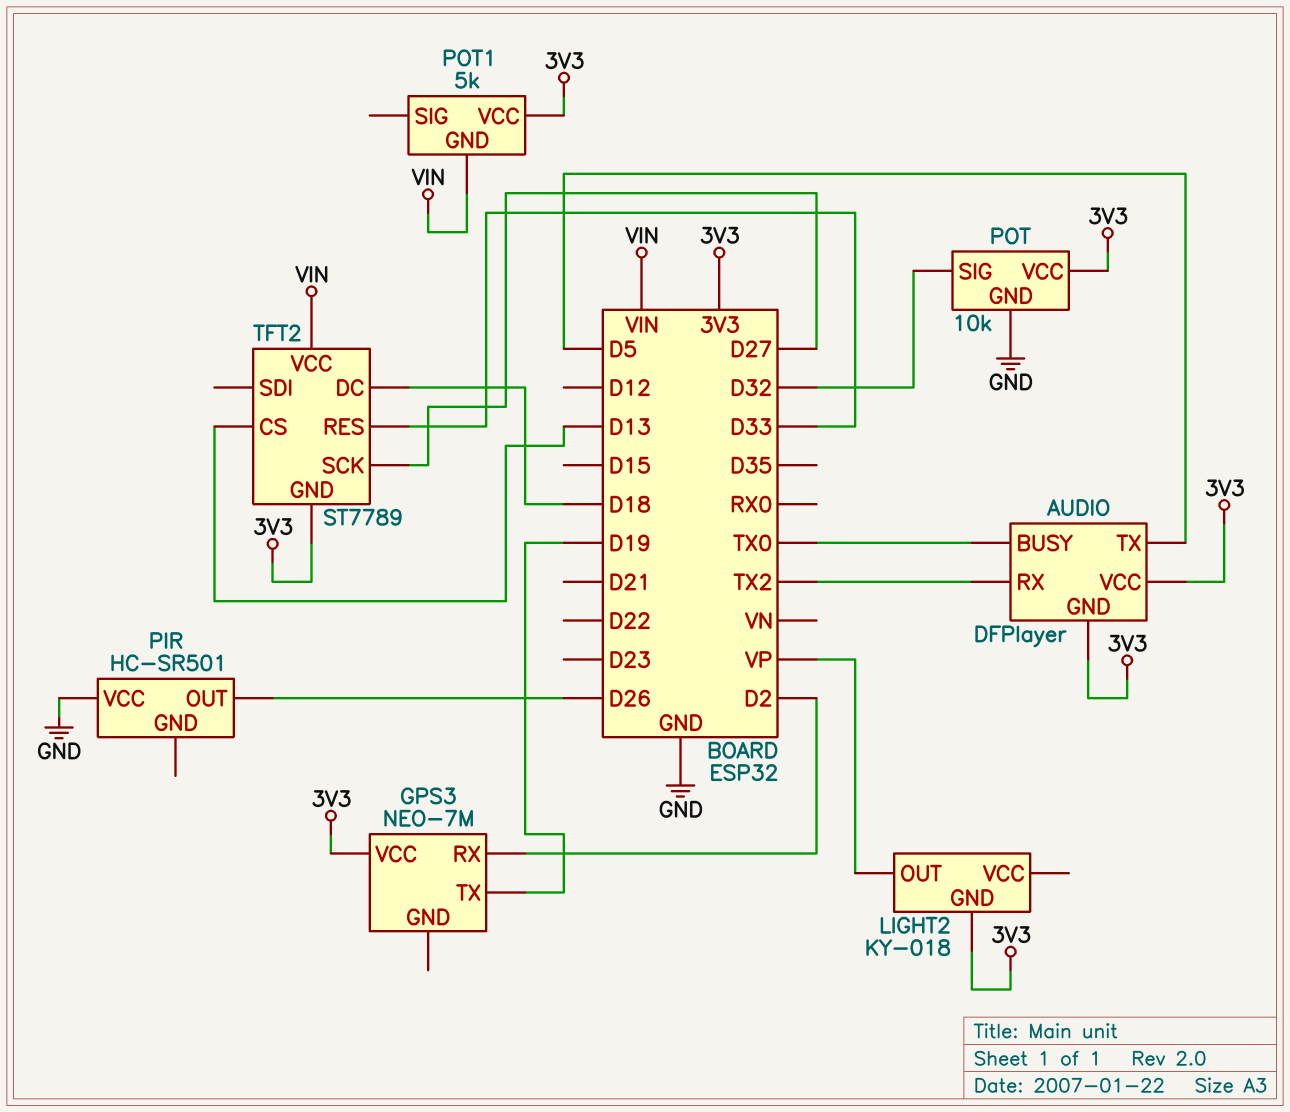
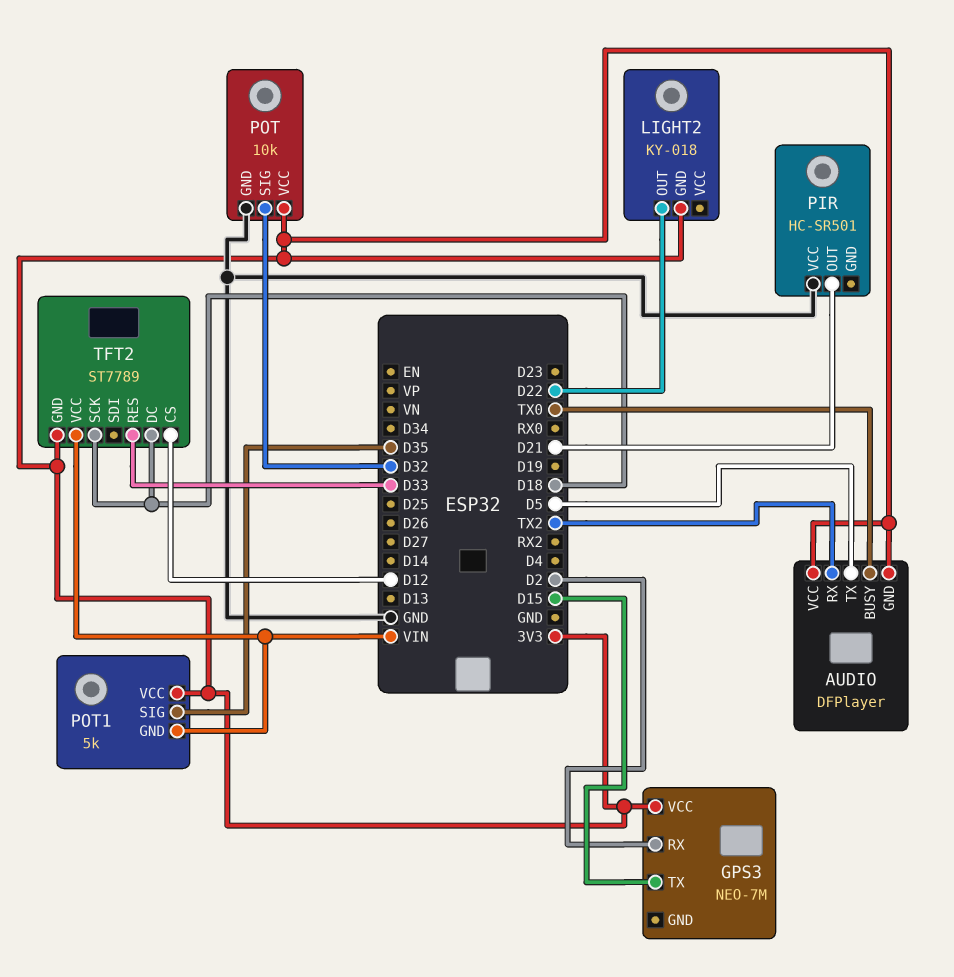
GPS3 pin TX: D19 -> D15
LIGHT2 pin OUT: VP -> D22
PIR pin OUT: D26 -> D21
POT1 pin SIG: none -> D35
TFT2 pin CS: D13 -> D12
TFT2 pin SCK: D27 -> D18

